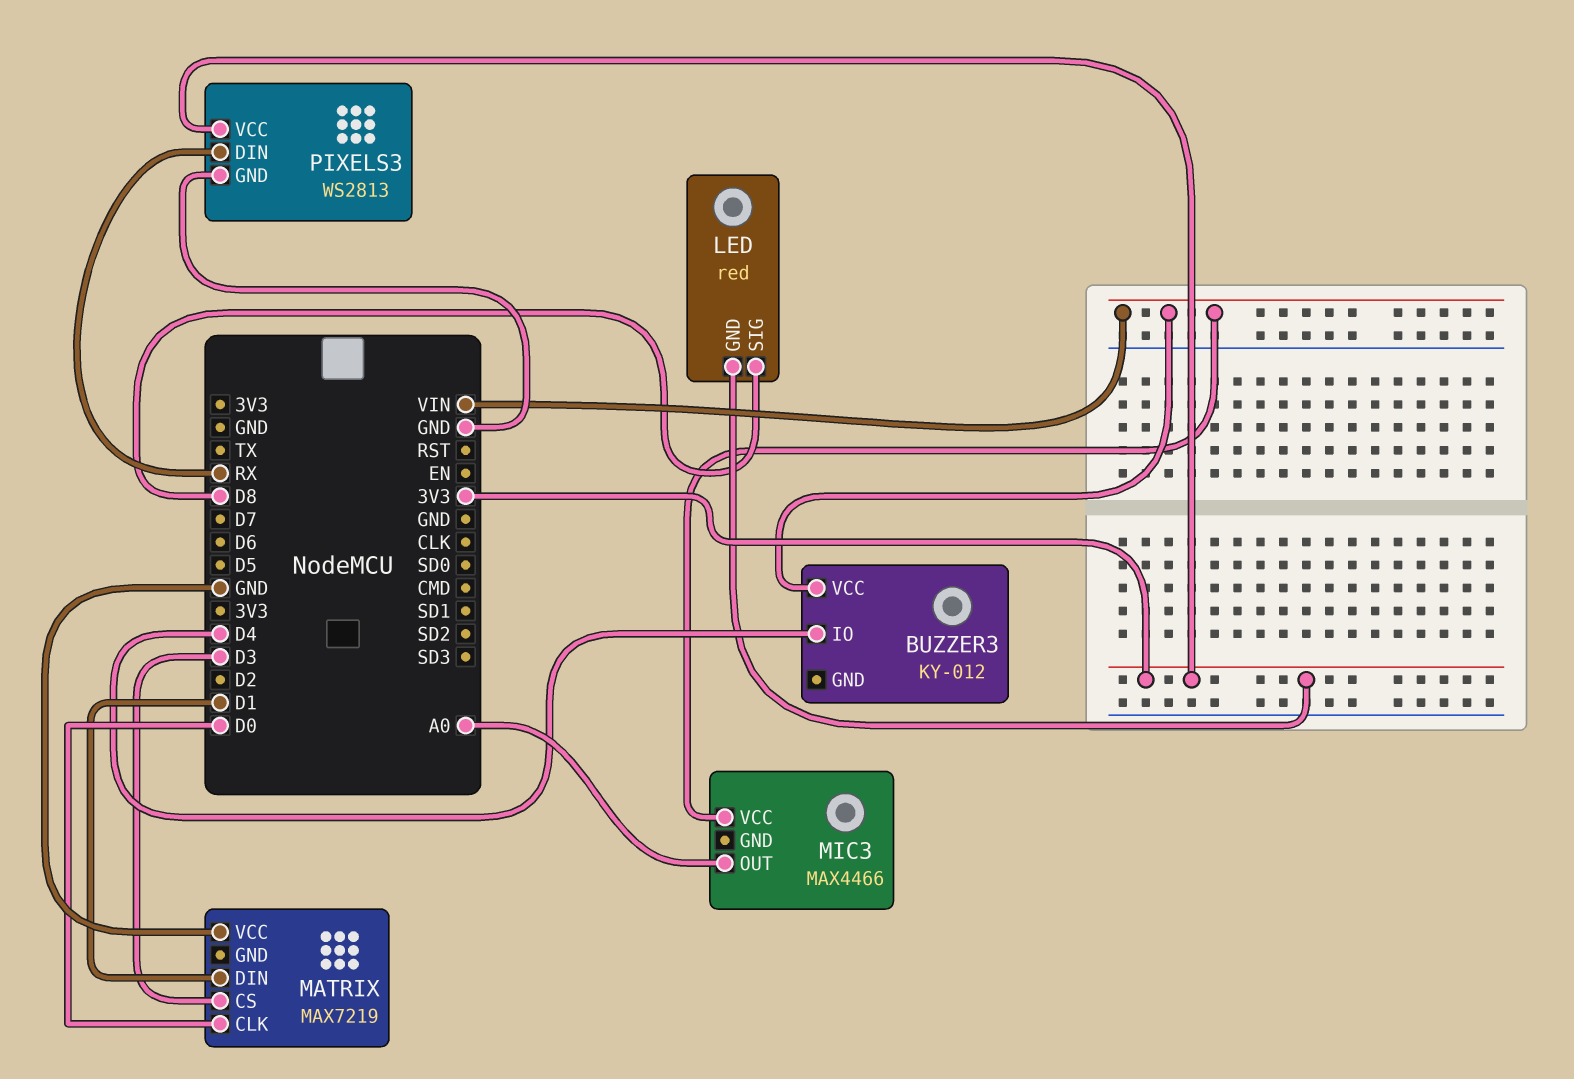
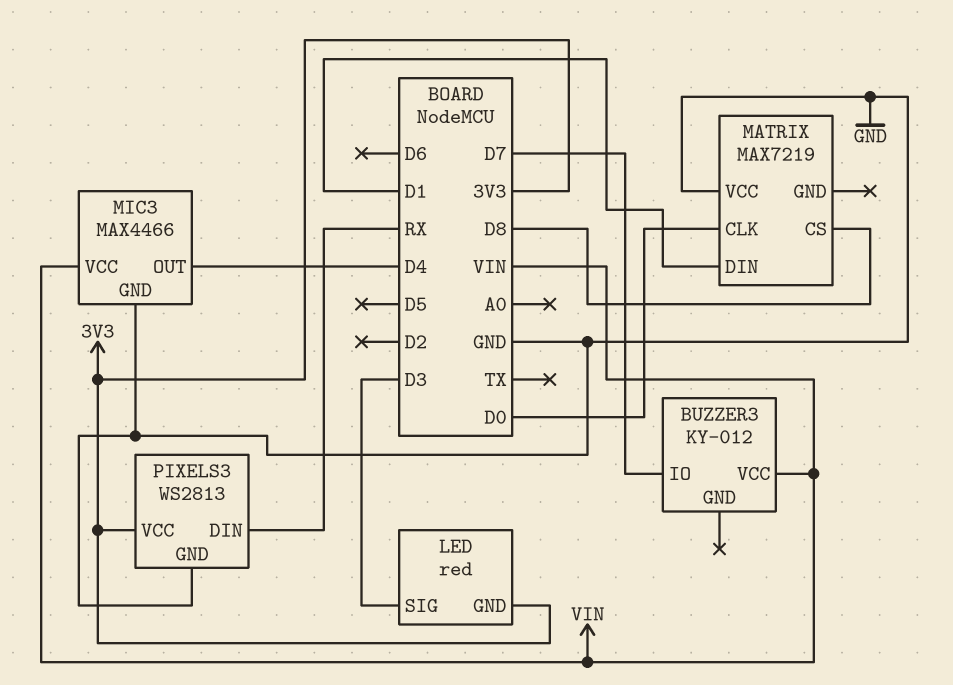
BUZZER3 pin IO: D4 -> D7
LED pin SIG: D8 -> D3
MATRIX pin CS: D3 -> D8
MIC3 pin GND: none -> GND
MIC3 pin OUT: A0 -> D4

